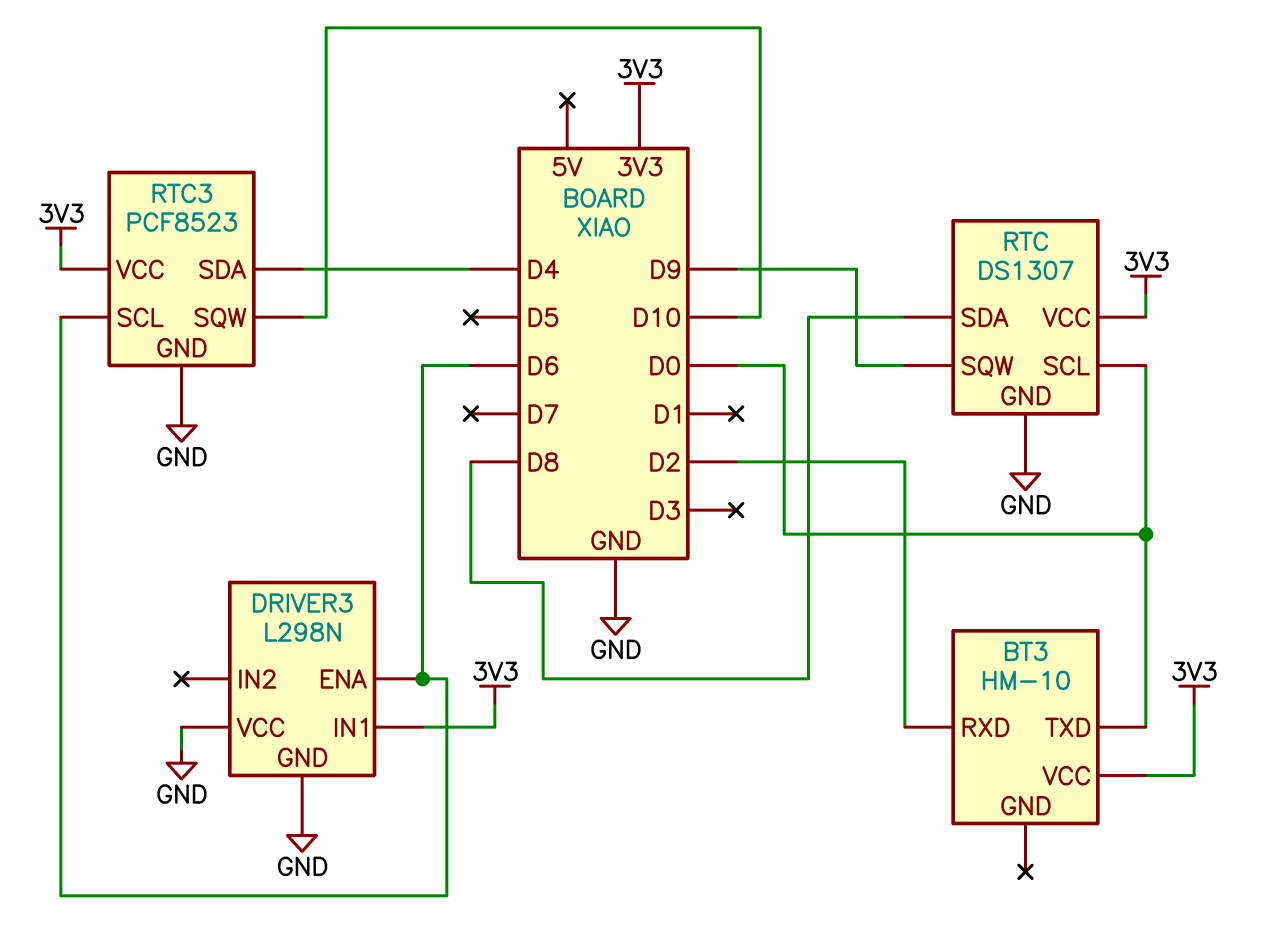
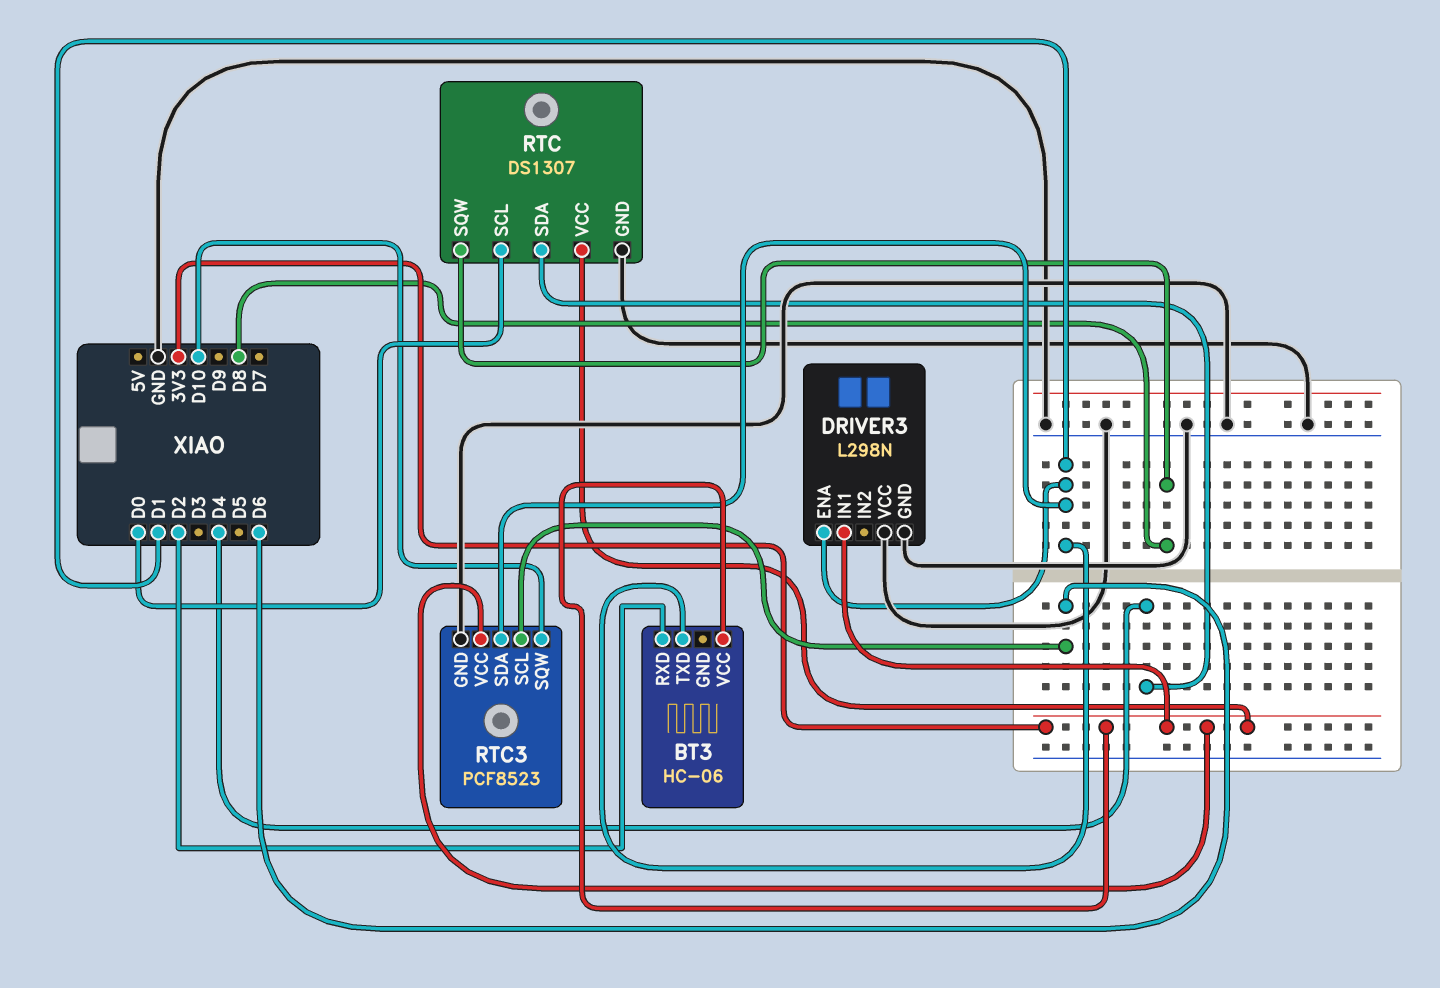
BT3: HM-10 -> HC-06
BT3 pin TXD: D0 -> D1
DRIVER3 pin ENA: D6 -> D1
RTC pin SDA: D8 -> D4
RTC pin SQW: D9 -> D8
RTC3 pin SDA: D4 -> D1

